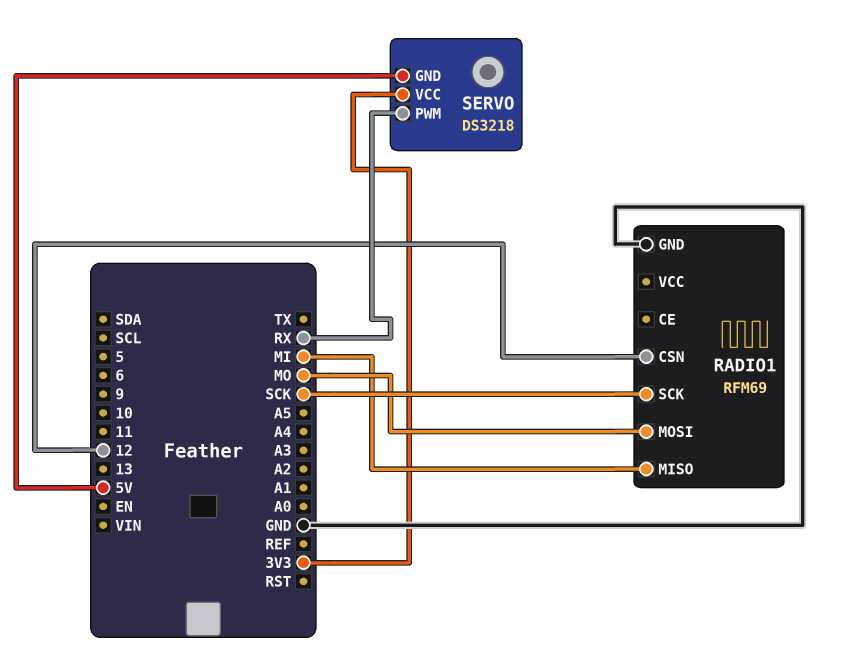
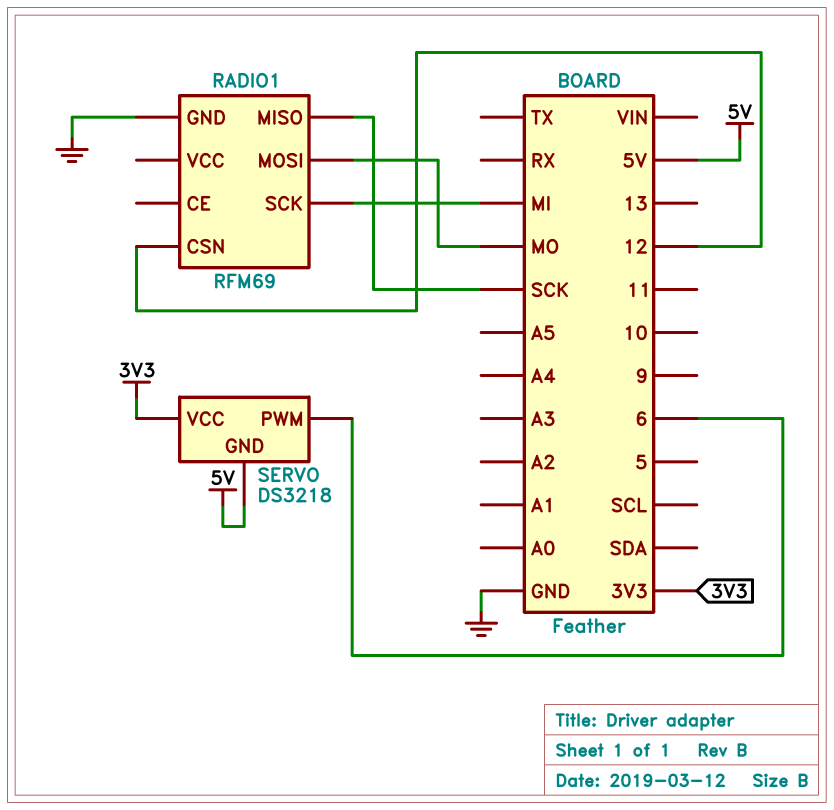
RADIO1 pin MISO: MI -> SCK
RADIO1 pin SCK: SCK -> MI
SERVO pin PWM: RX -> 6

